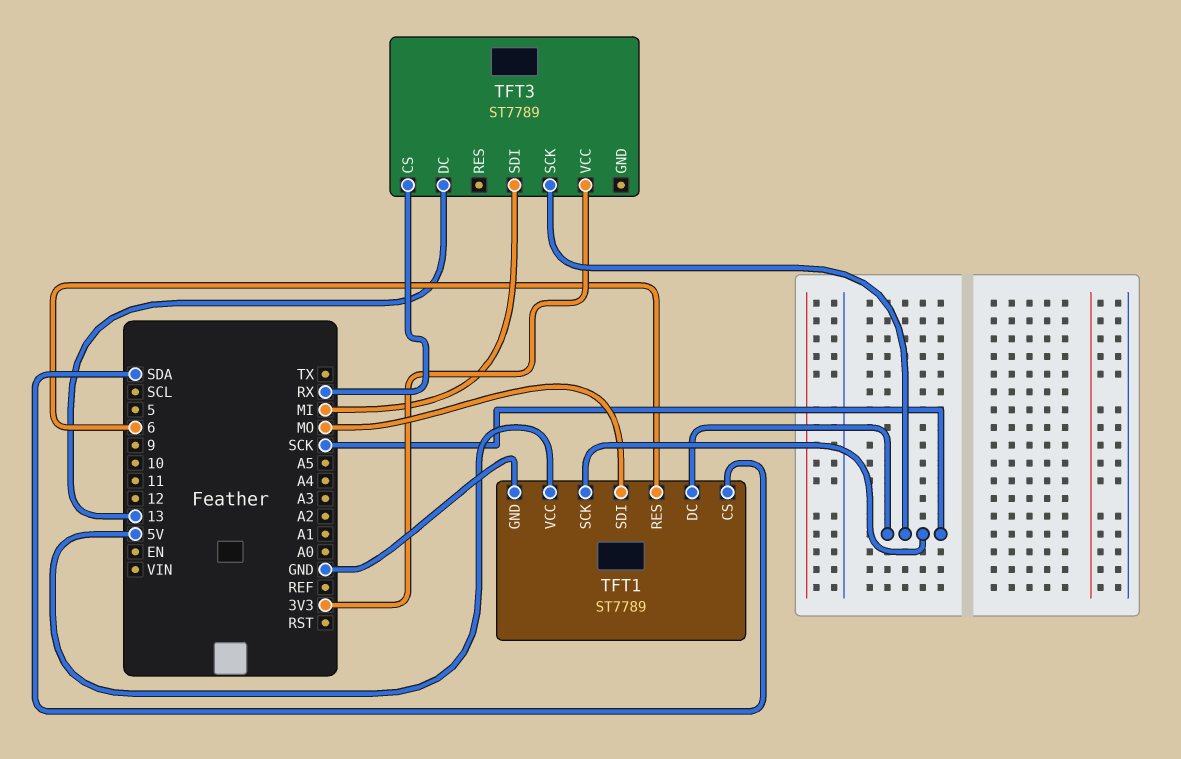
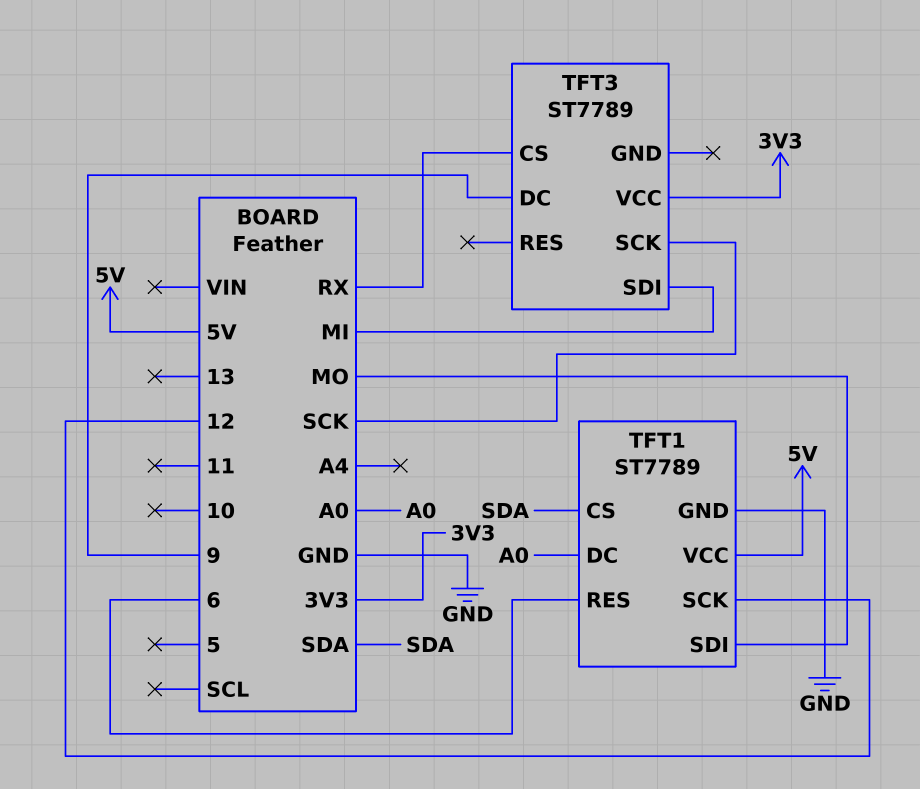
TFT1 pin DC: SCK -> A0
TFT1 pin SCK: SCK -> 12
TFT3 pin DC: 13 -> 9

